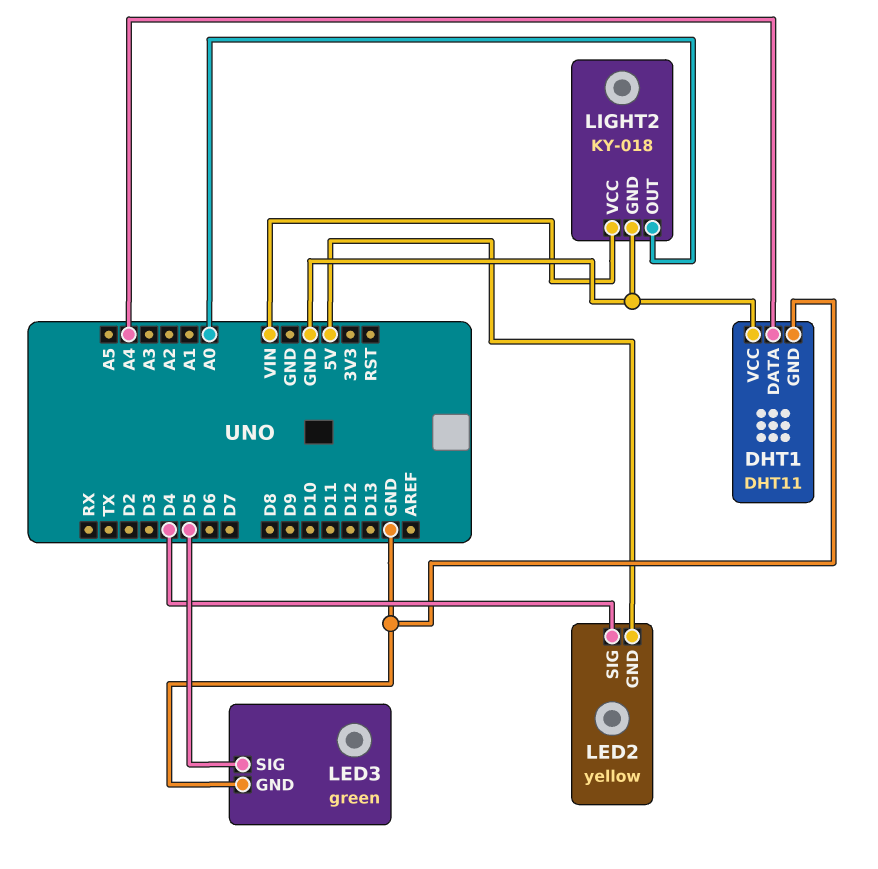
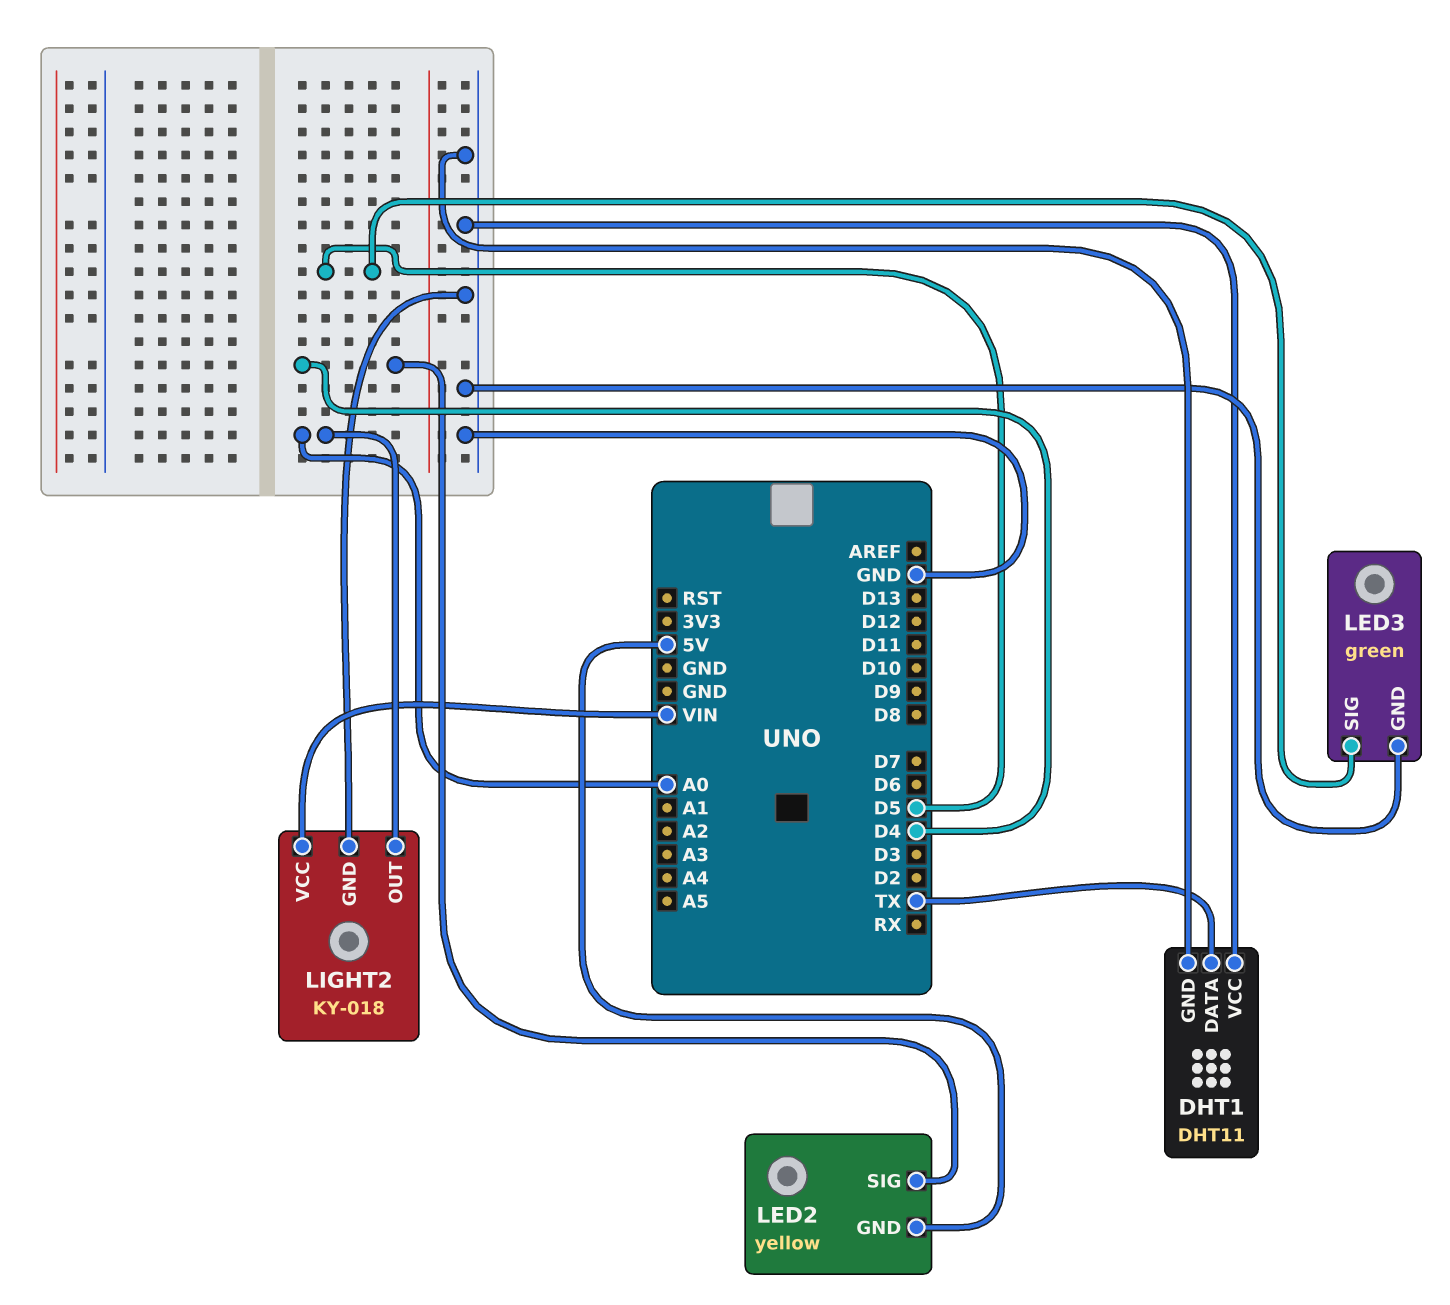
DHT1 pin DATA: A4 -> TX

